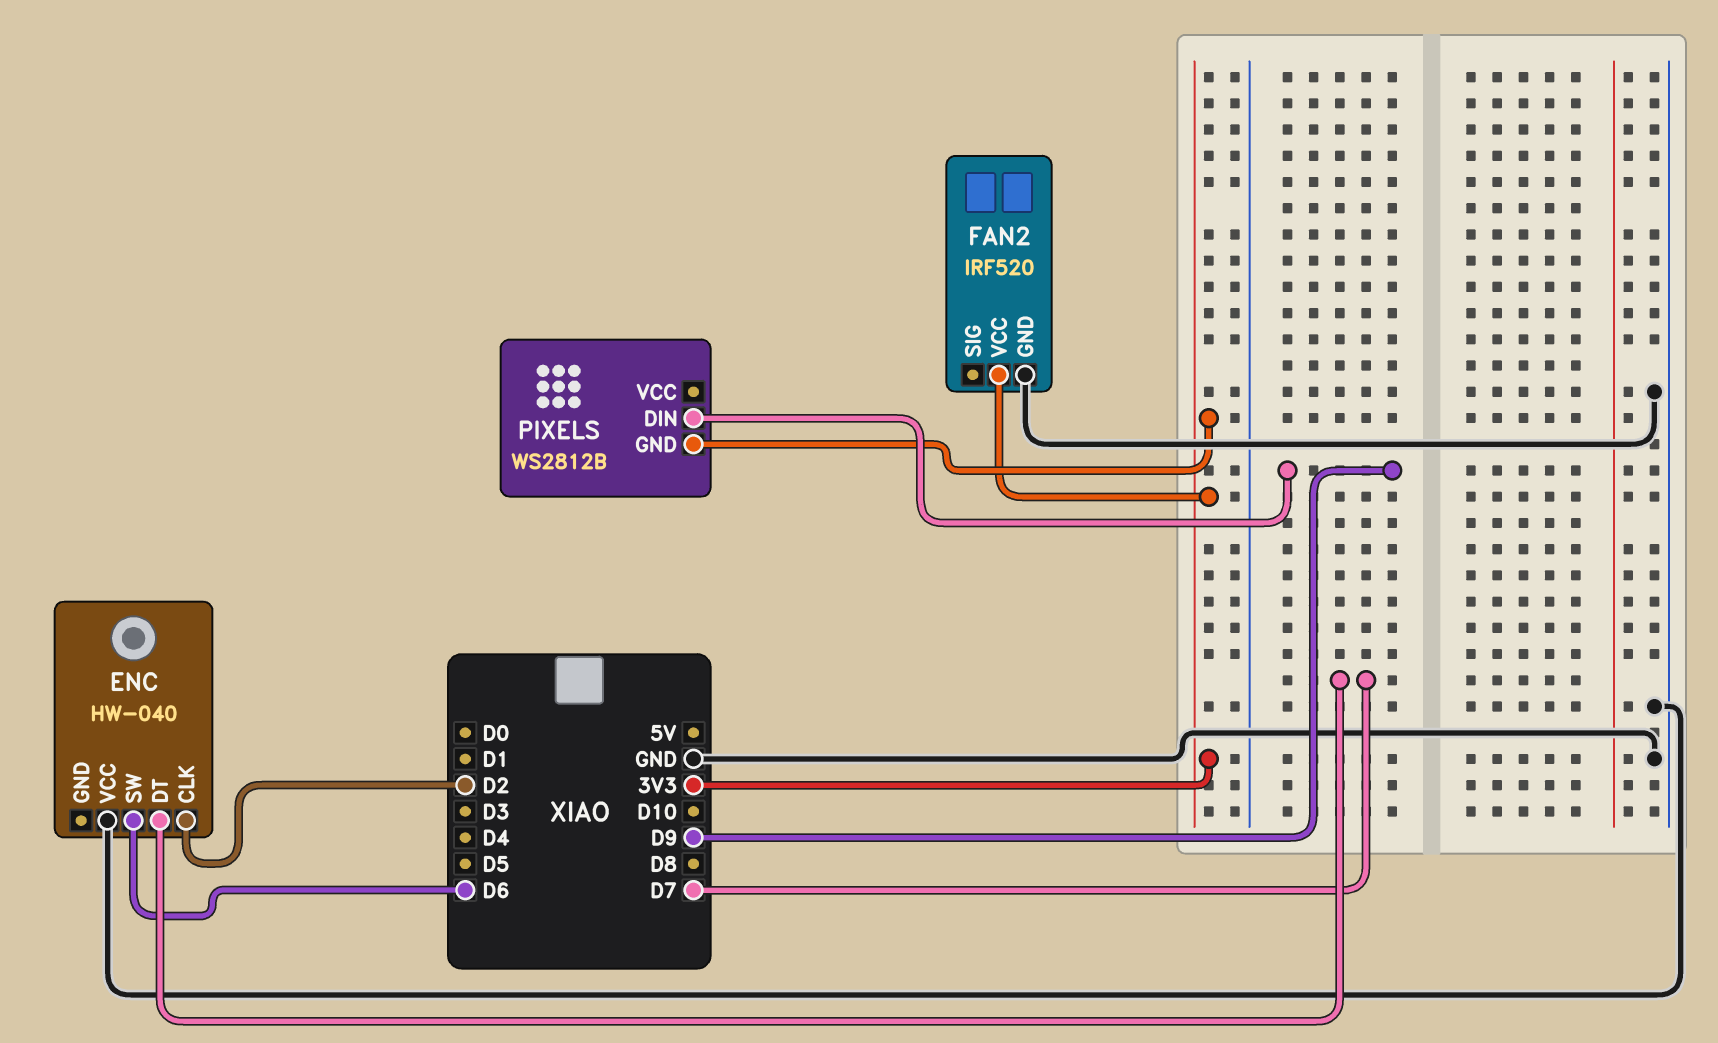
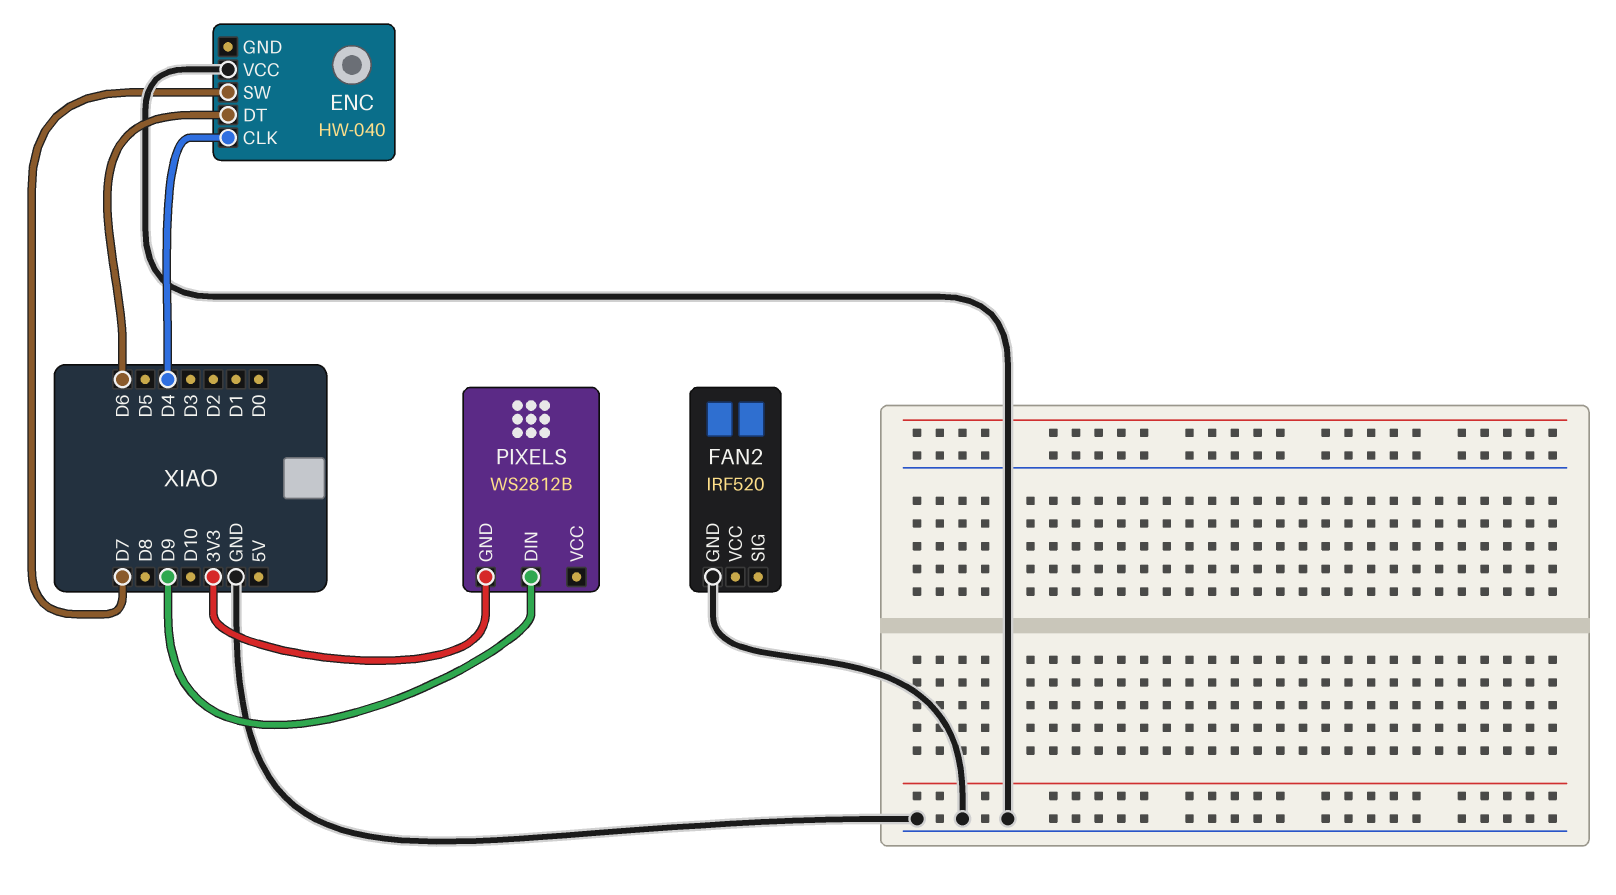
ENC pin CLK: D2 -> D4
ENC pin DT: D7 -> D6
ENC pin SW: D6 -> D7
FAN2 pin VCC: 3V3 -> none

